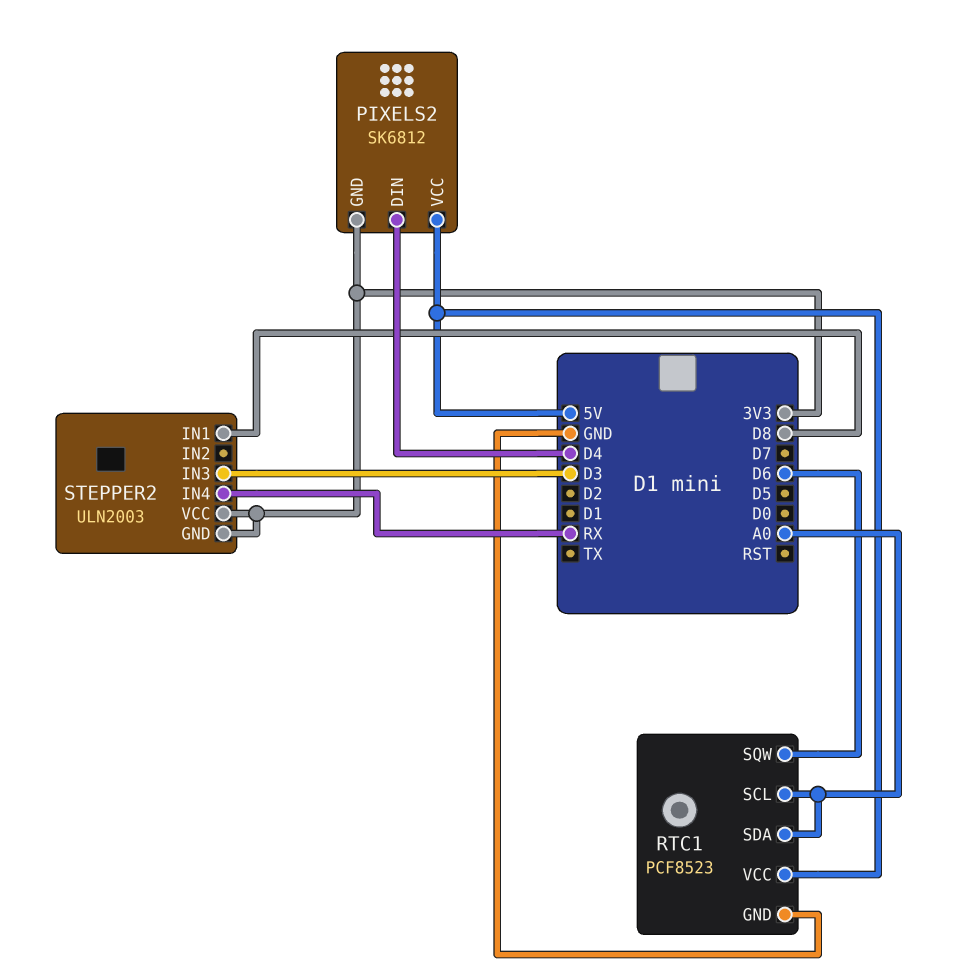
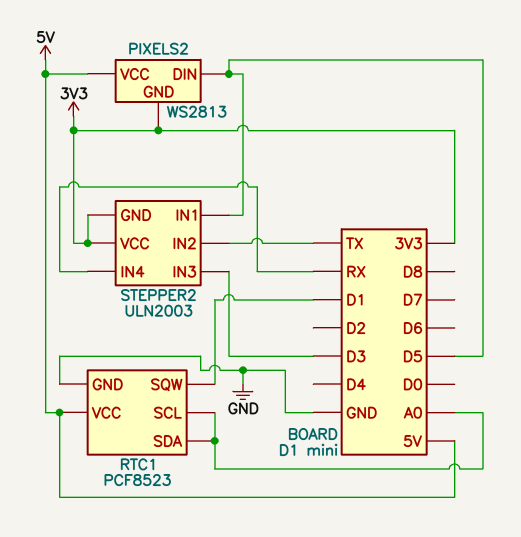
PIXELS2: SK6812 -> WS2813
PIXELS2 pin DIN: D4 -> D5
RTC1 pin SQW: D6 -> D1
STEPPER2 pin IN1: D8 -> D5
STEPPER2 pin IN2: none -> TX

